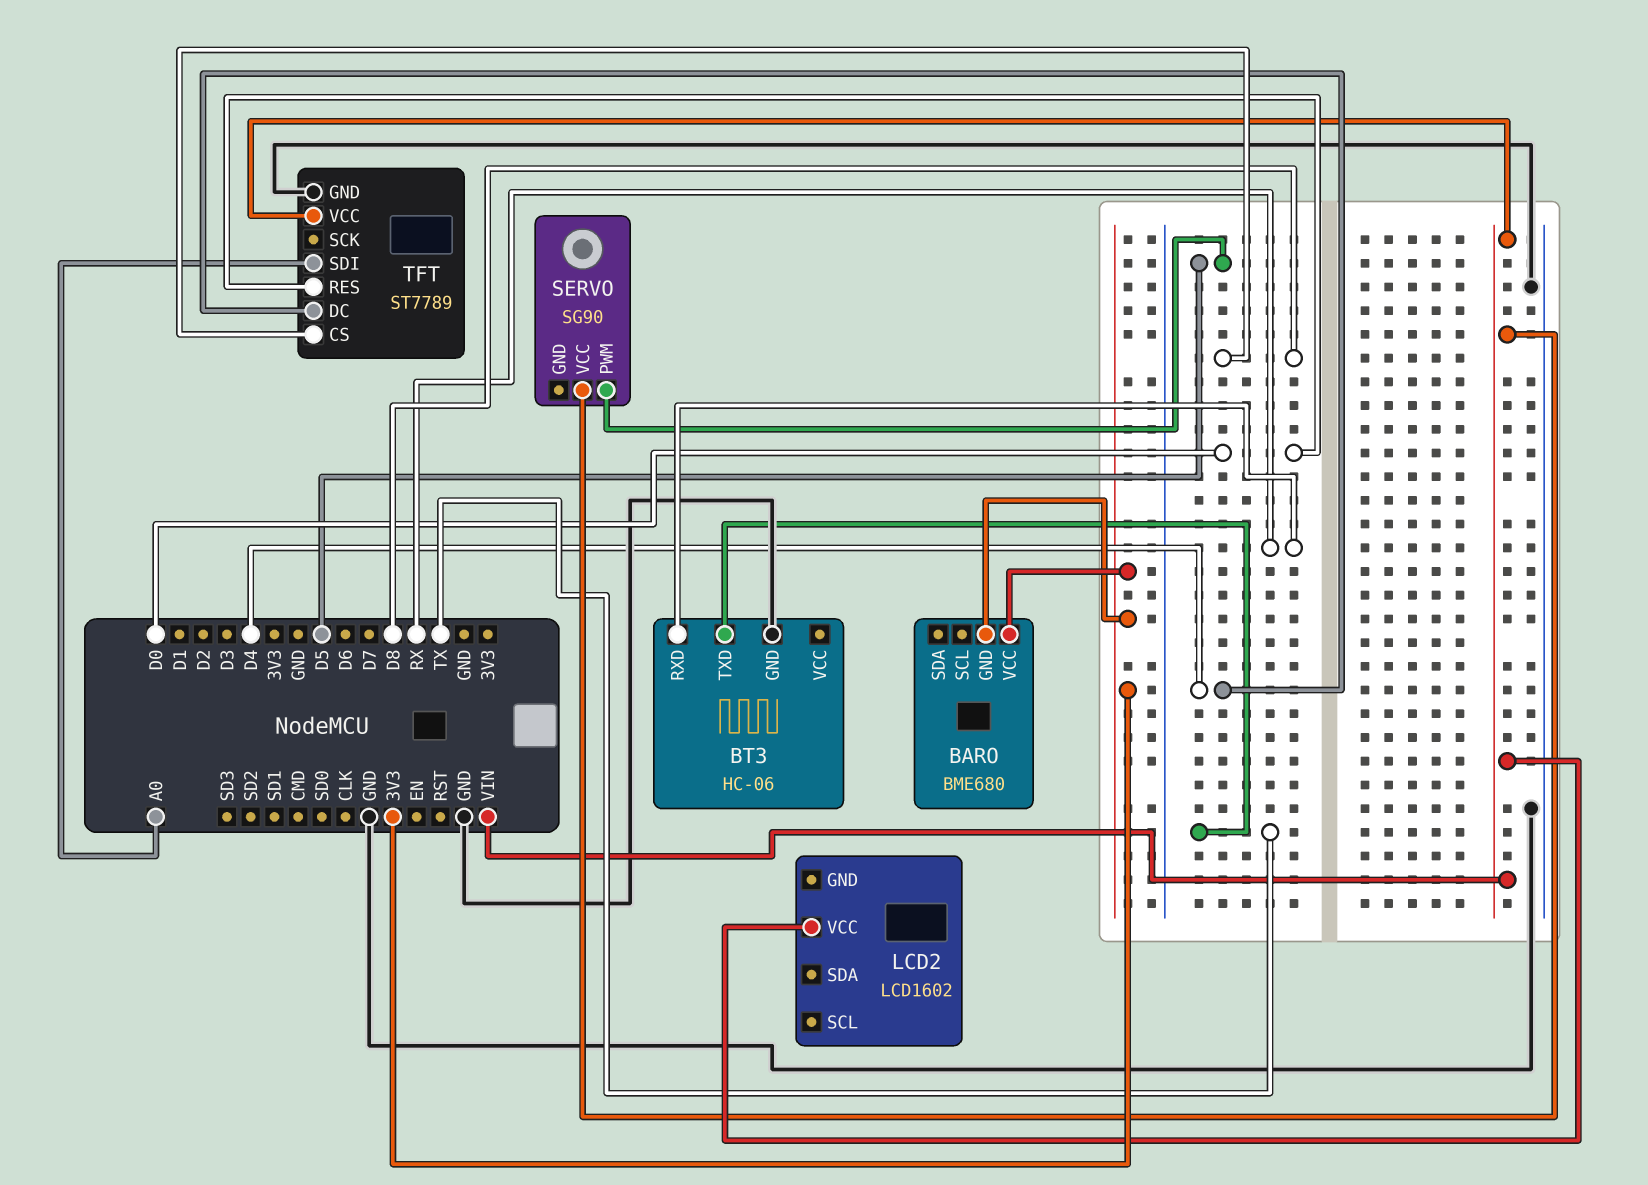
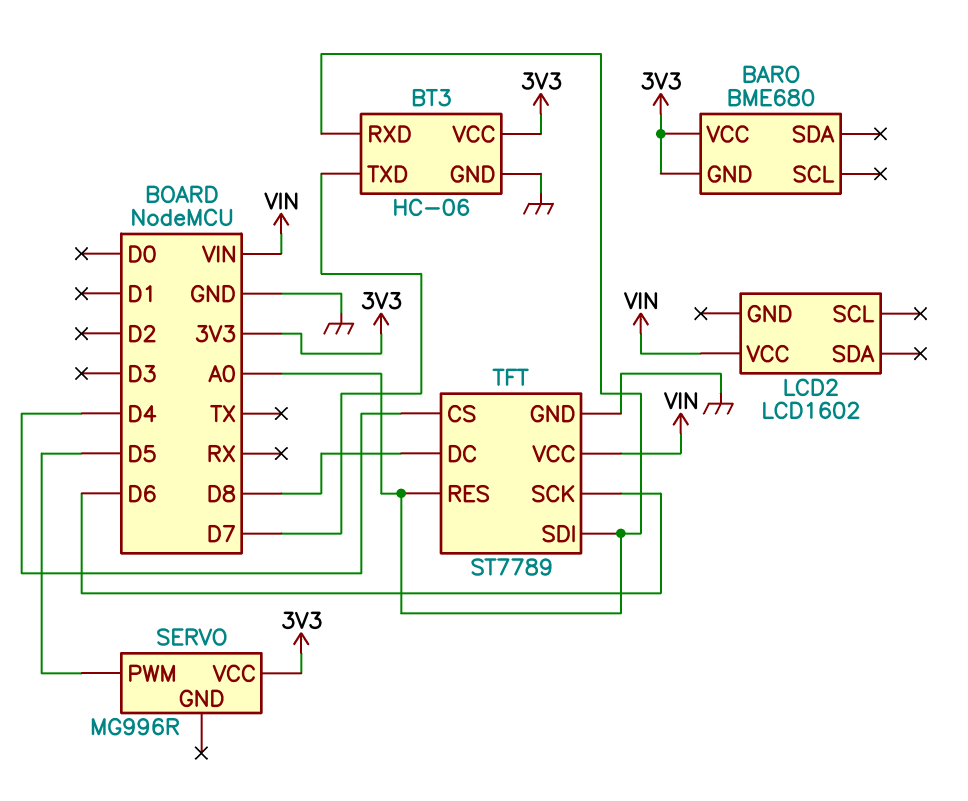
BT3 pin RXD: RX -> A0
BT3 pin TXD: TX -> D7
BT3 pin VCC: none -> 3V3
SERVO: SG90 -> MG996R
SERVO pin VCC: VIN -> 3V3
TFT pin CS: D8 -> D4
TFT pin DC: D4 -> D8
TFT pin RES: D0 -> A0
TFT pin SCK: none -> D6

